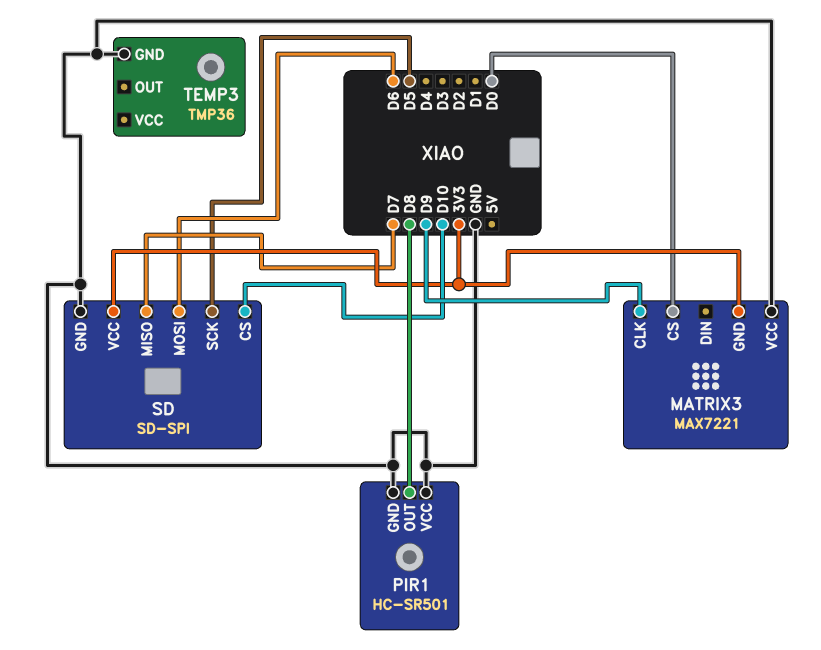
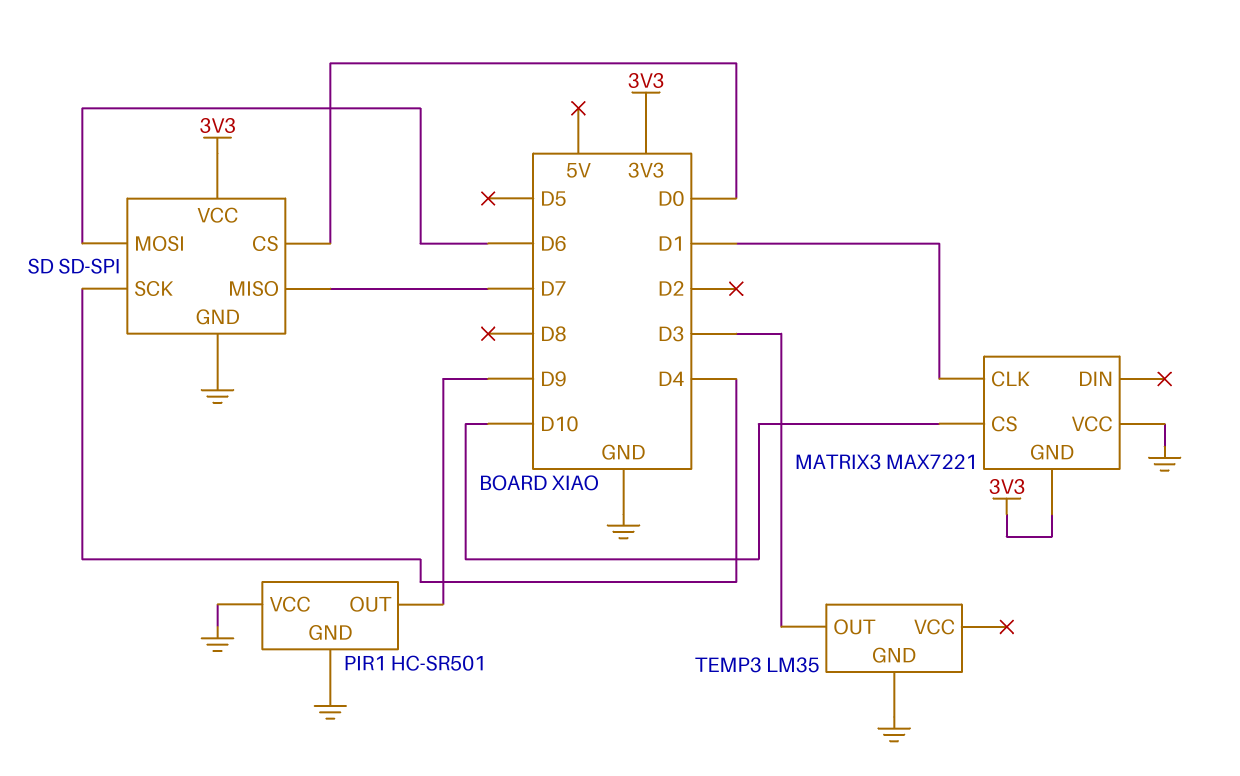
MATRIX3 pin CLK: D9 -> D1
MATRIX3 pin CS: D0 -> D10
PIR1 pin OUT: D8 -> D9
SD pin CS: D10 -> D0
SD pin SCK: D5 -> D4
TEMP3: TMP36 -> LM35
TEMP3 pin OUT: none -> D3

